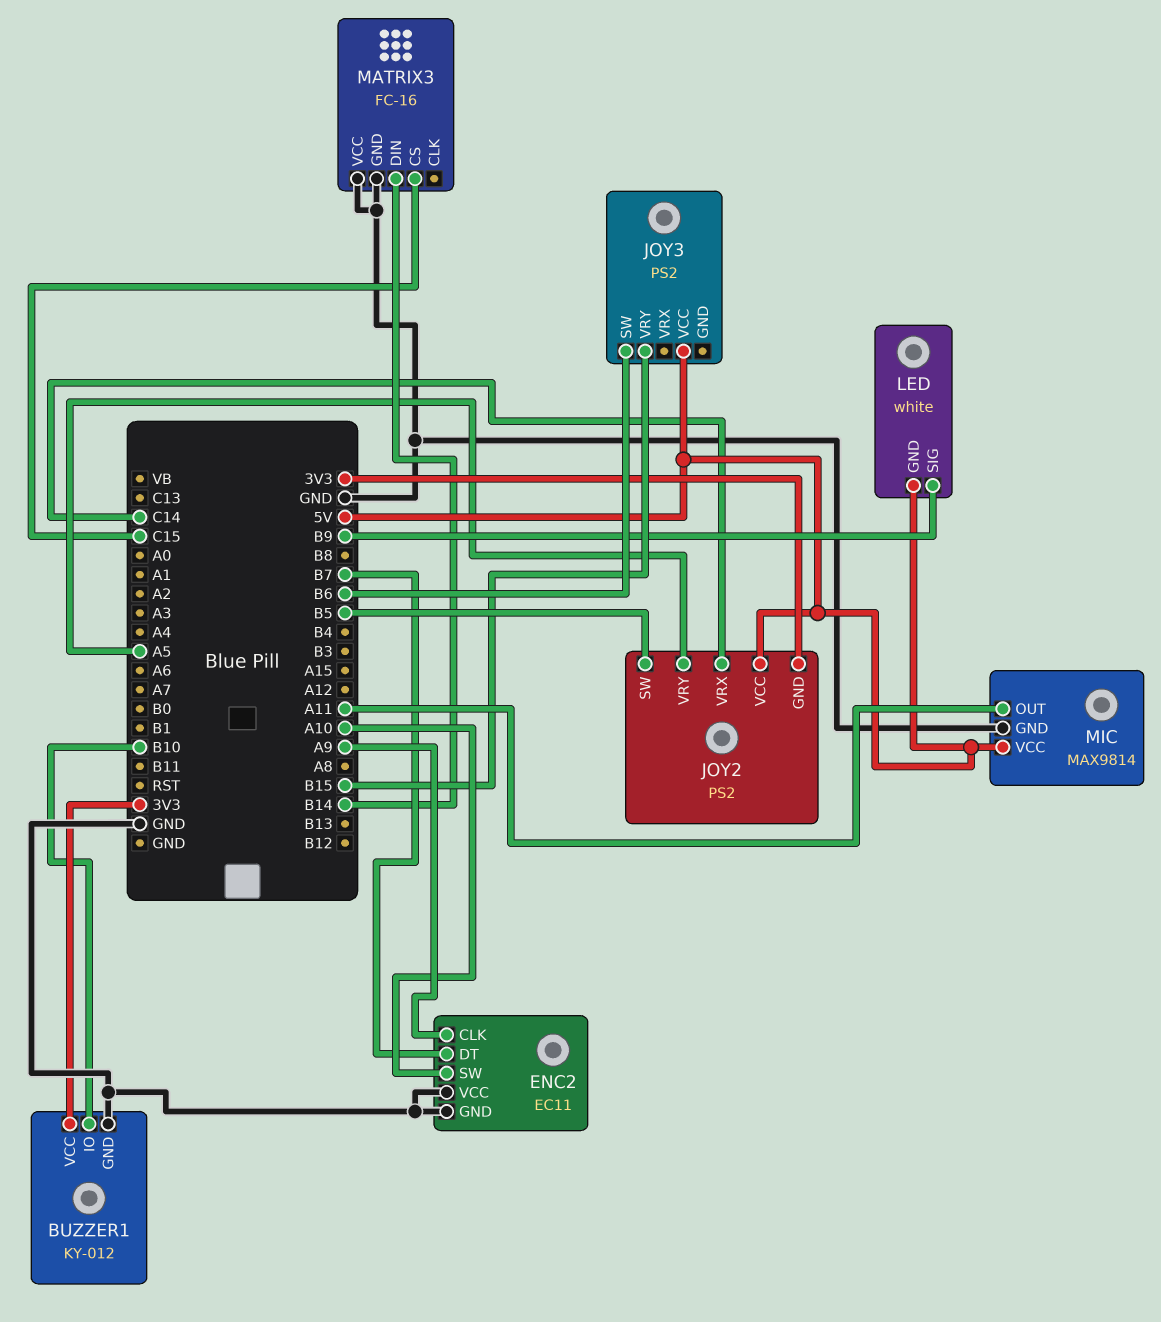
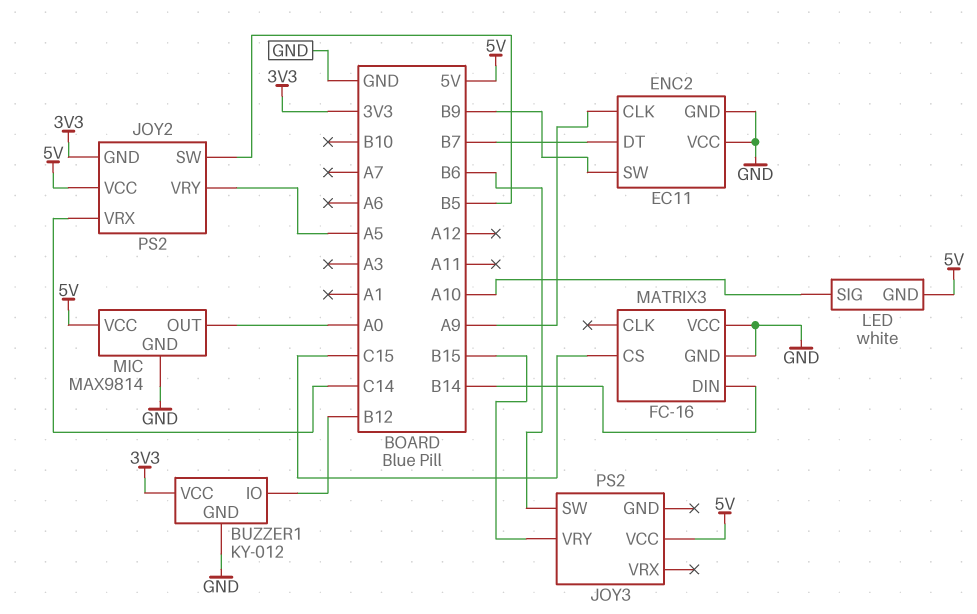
BUZZER1 pin IO: B10 -> B12
ENC2 pin SW: A10 -> B9
LED pin SIG: B9 -> A10
MIC pin OUT: A11 -> A0

